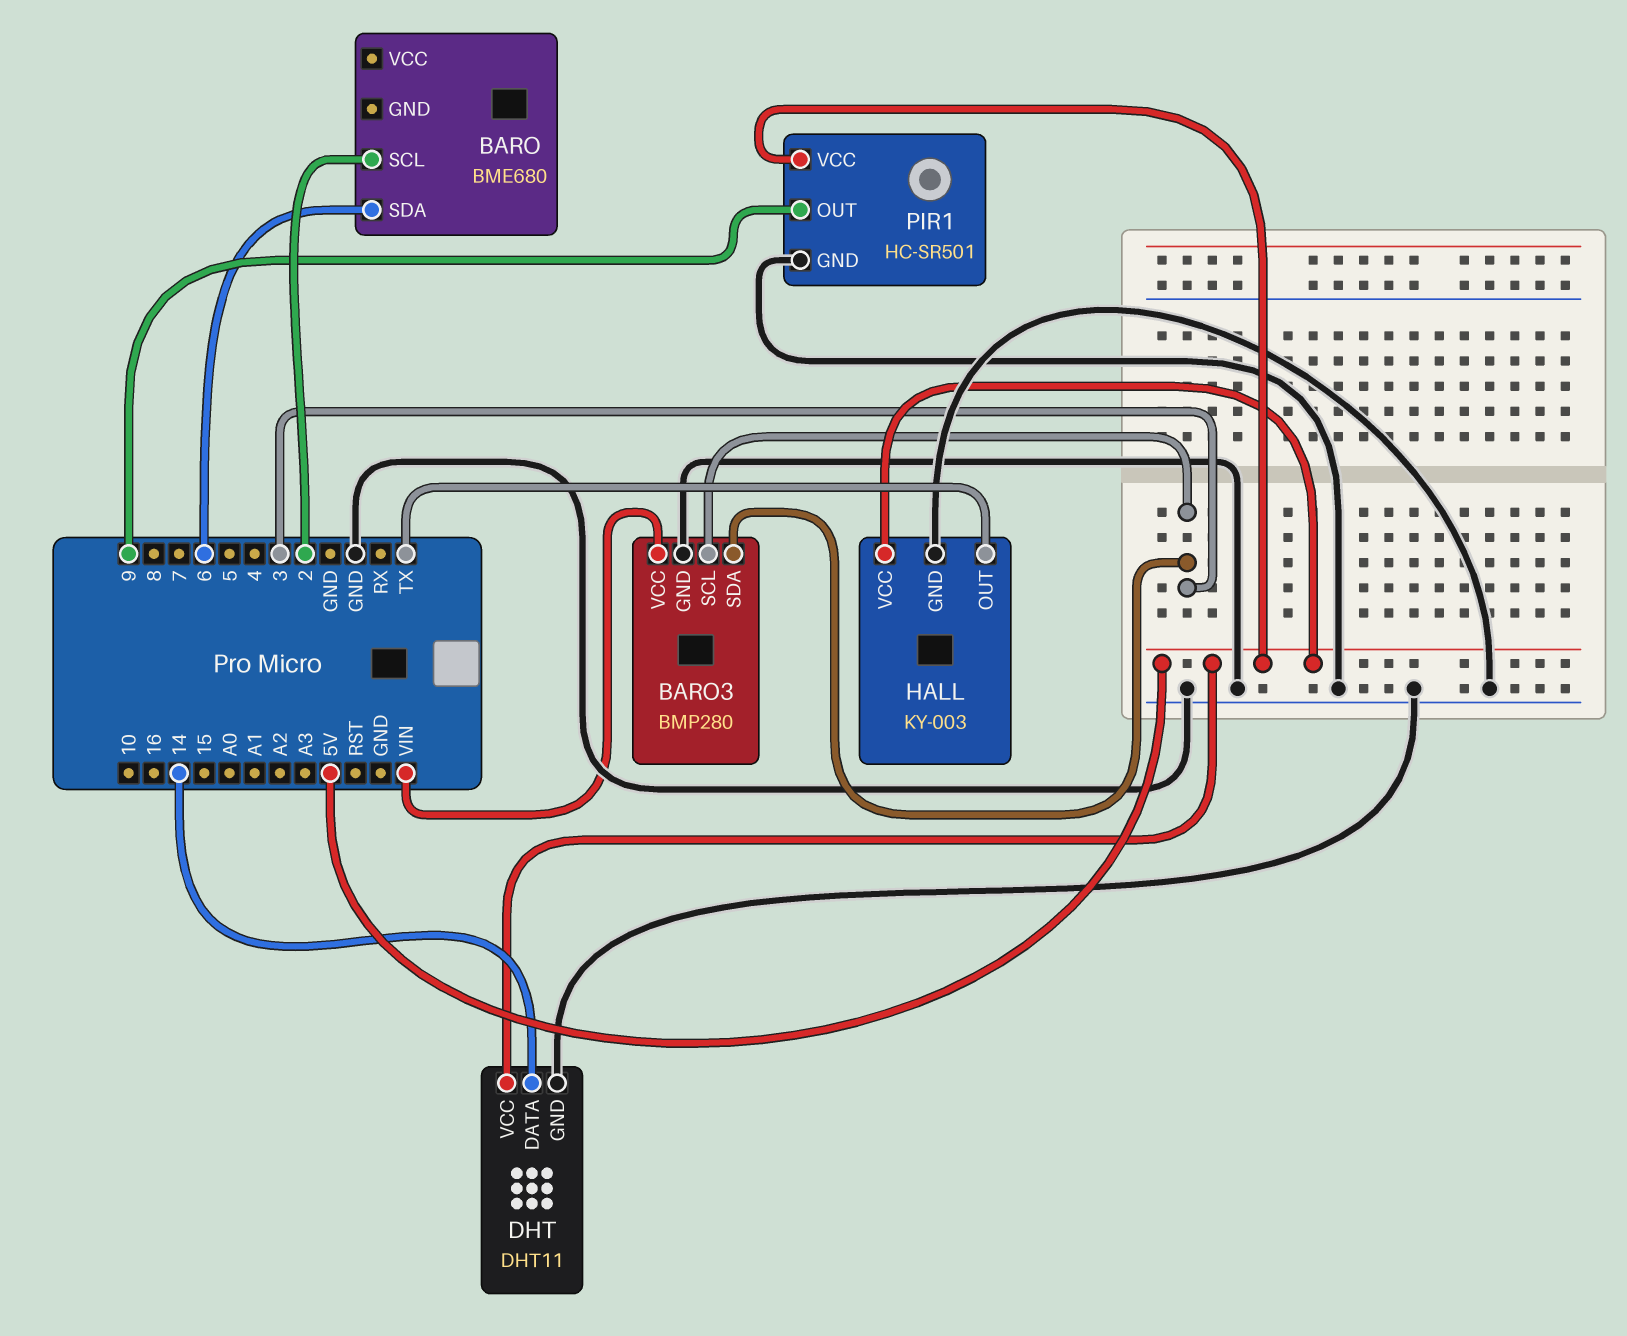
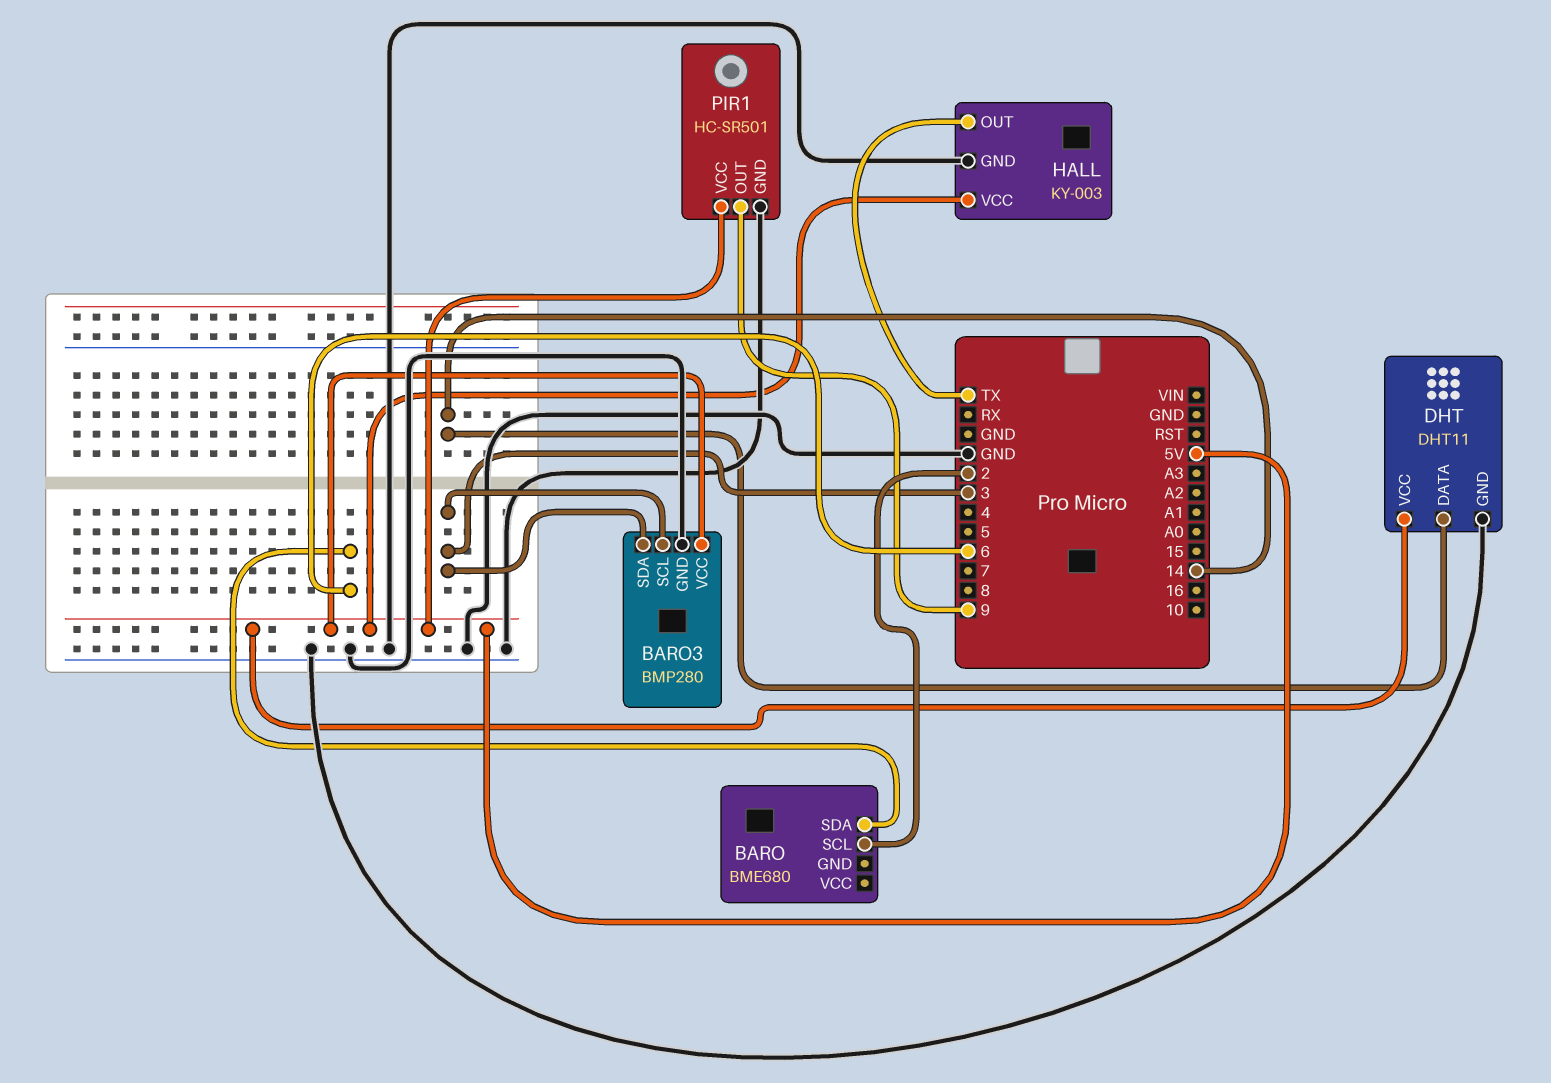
BARO3 pin VCC: VIN -> 5V

